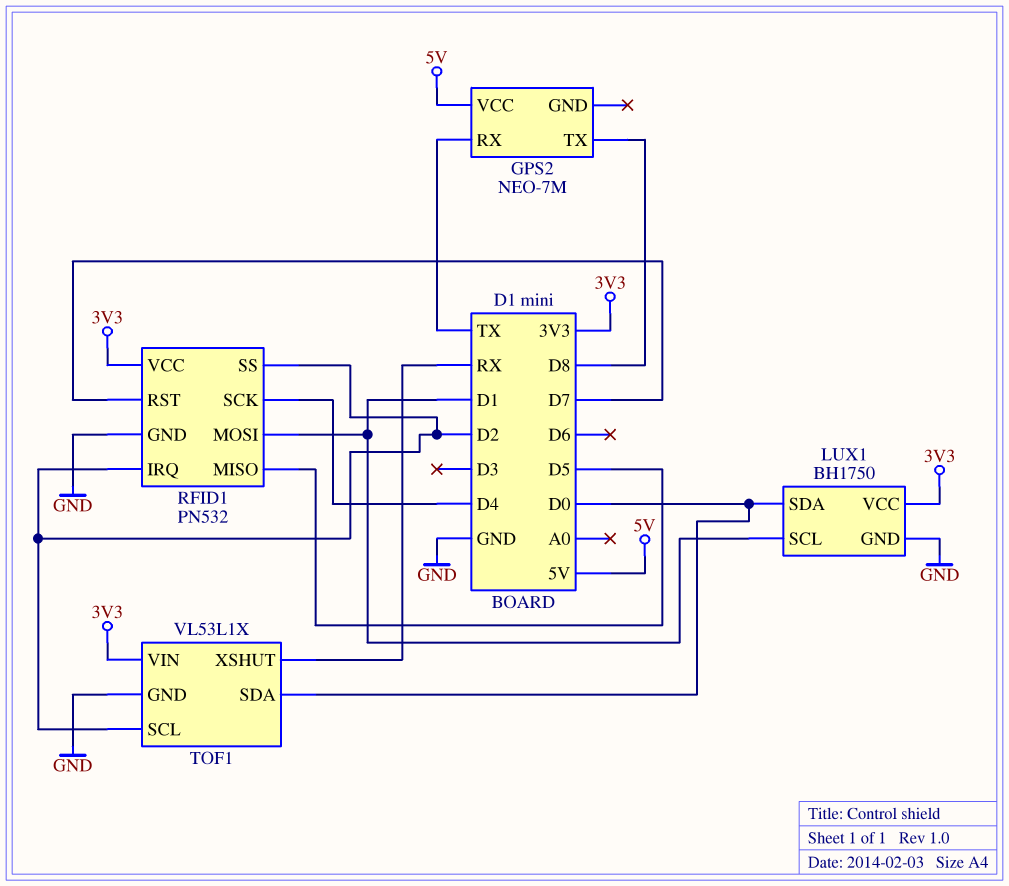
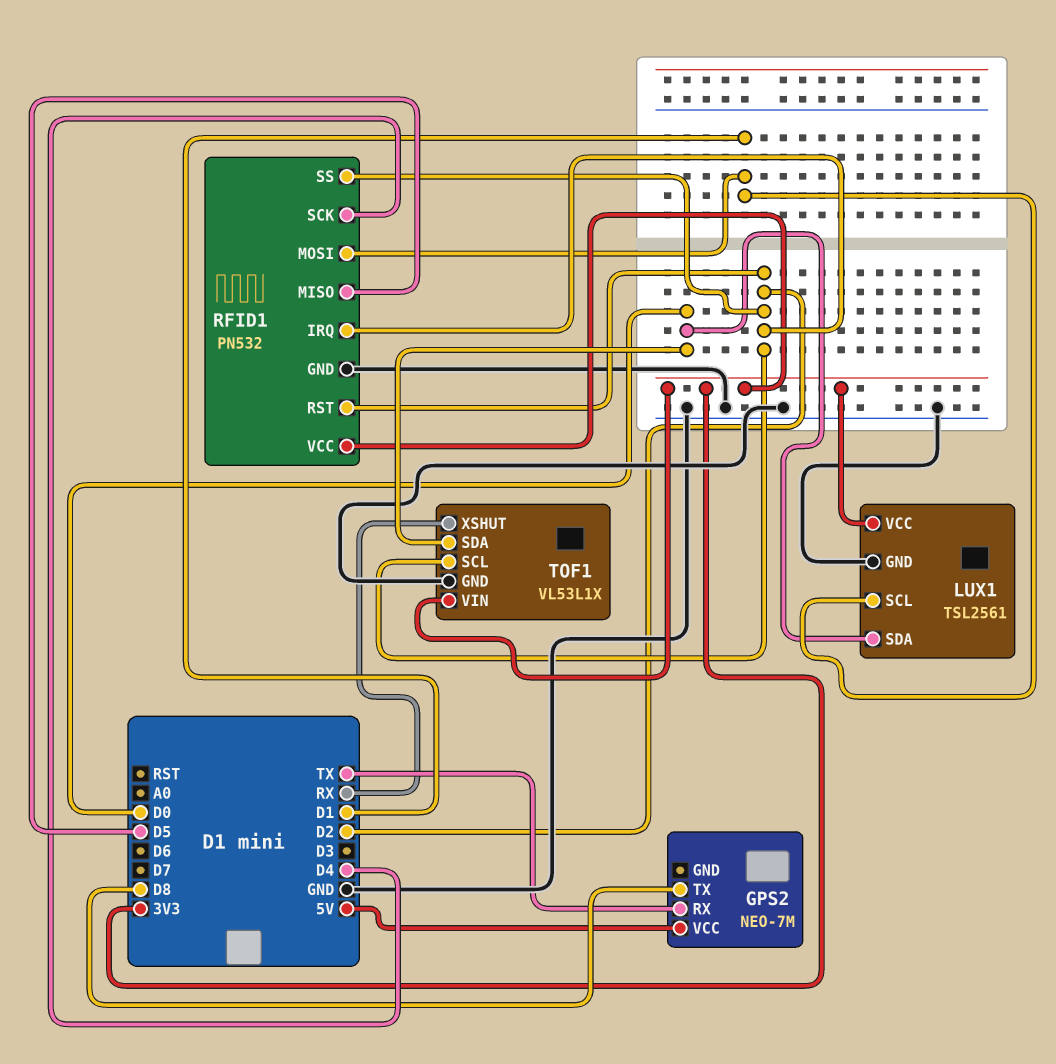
LUX1: BH1750 -> TSL2561
RFID1 pin RST: D7 -> D2

